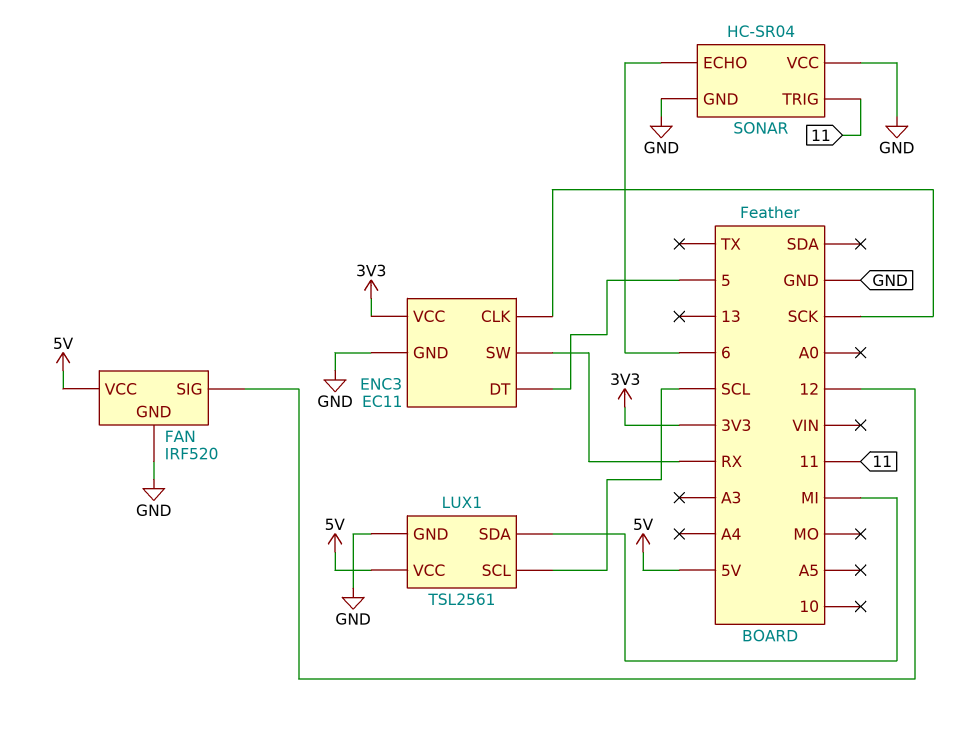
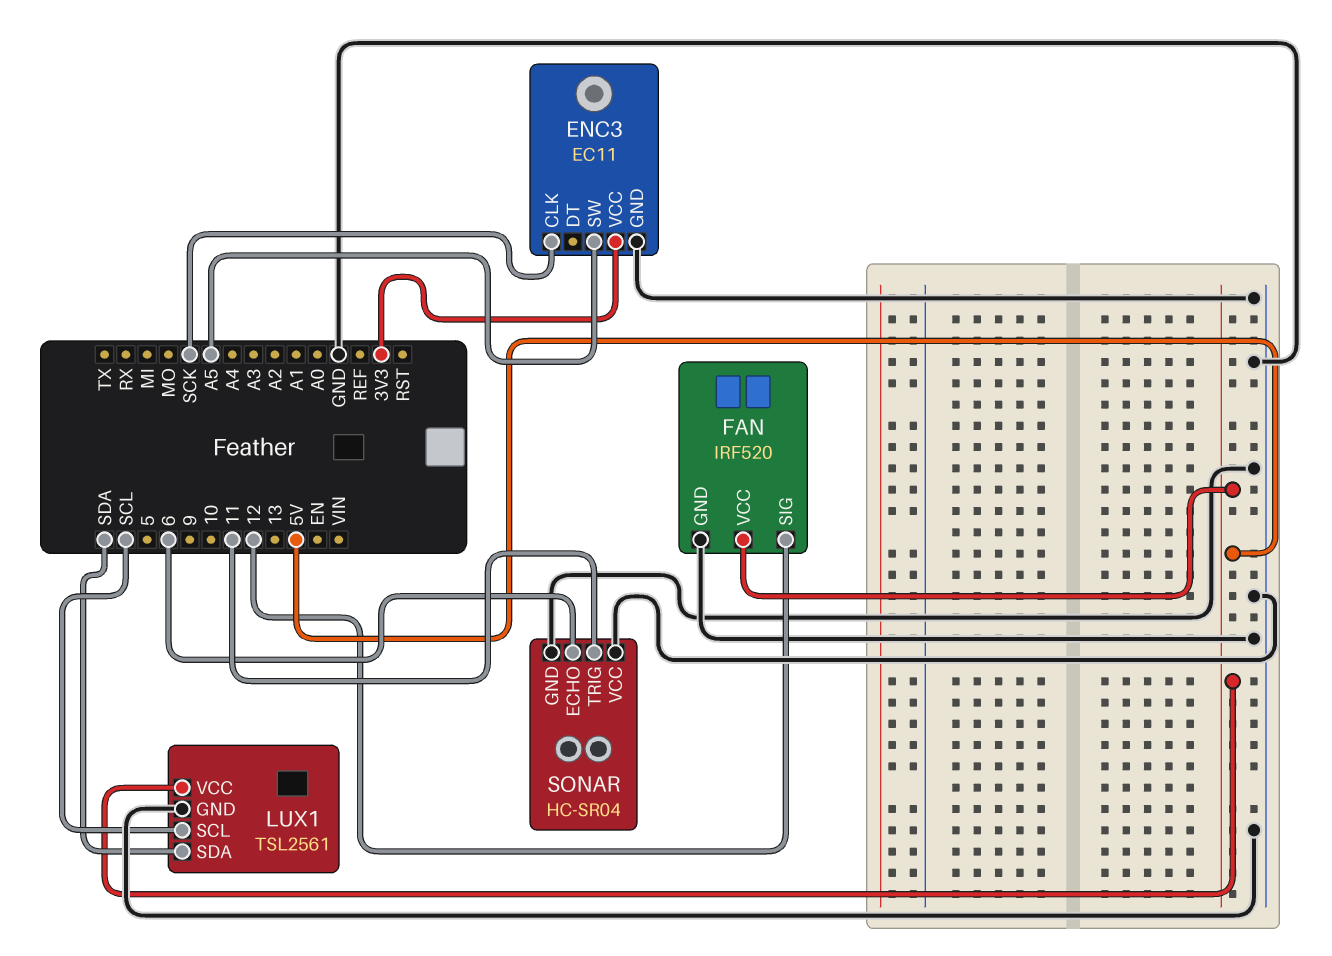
ENC3 pin DT: 5 -> none
ENC3 pin SW: RX -> A5
LUX1 pin SDA: MI -> SDA

